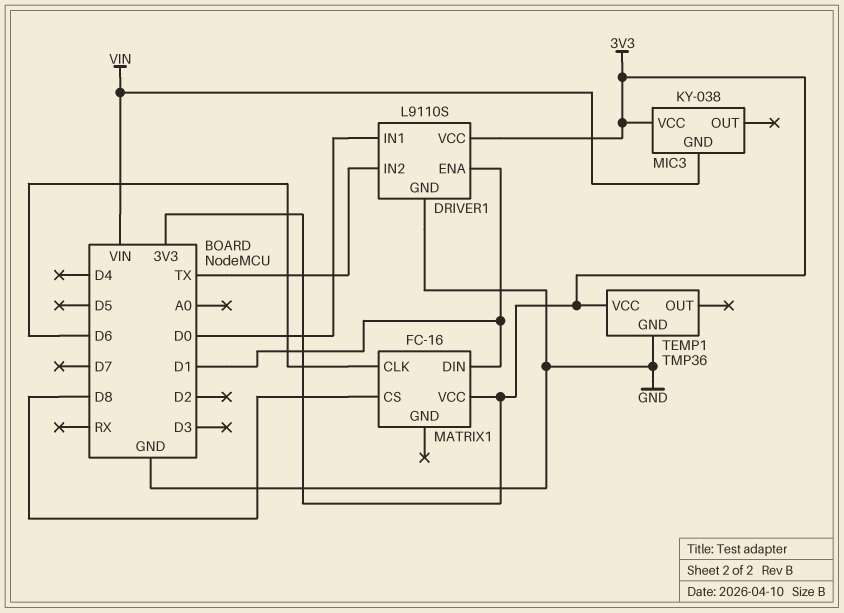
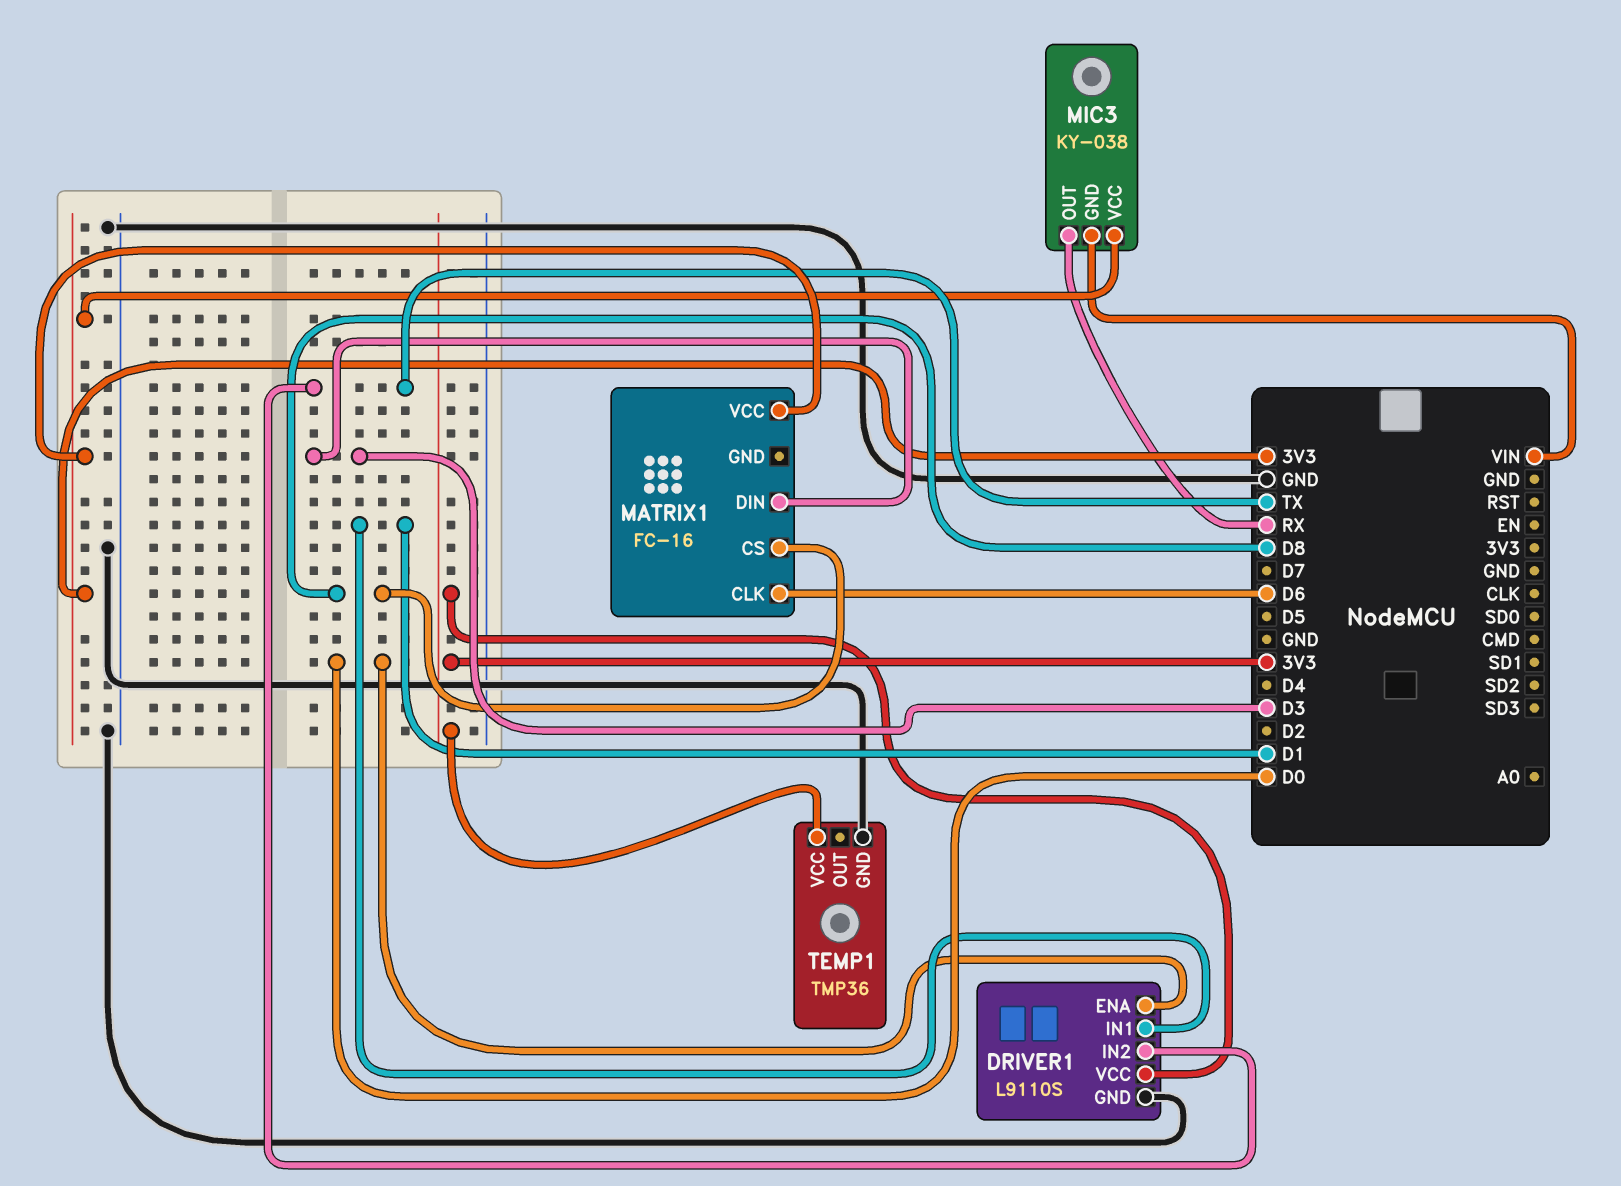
DRIVER1 pin ENA: D1 -> D0
DRIVER1 pin IN1: D0 -> D1
MATRIX1 pin DIN: D1 -> D3
MIC3 pin OUT: none -> RX

